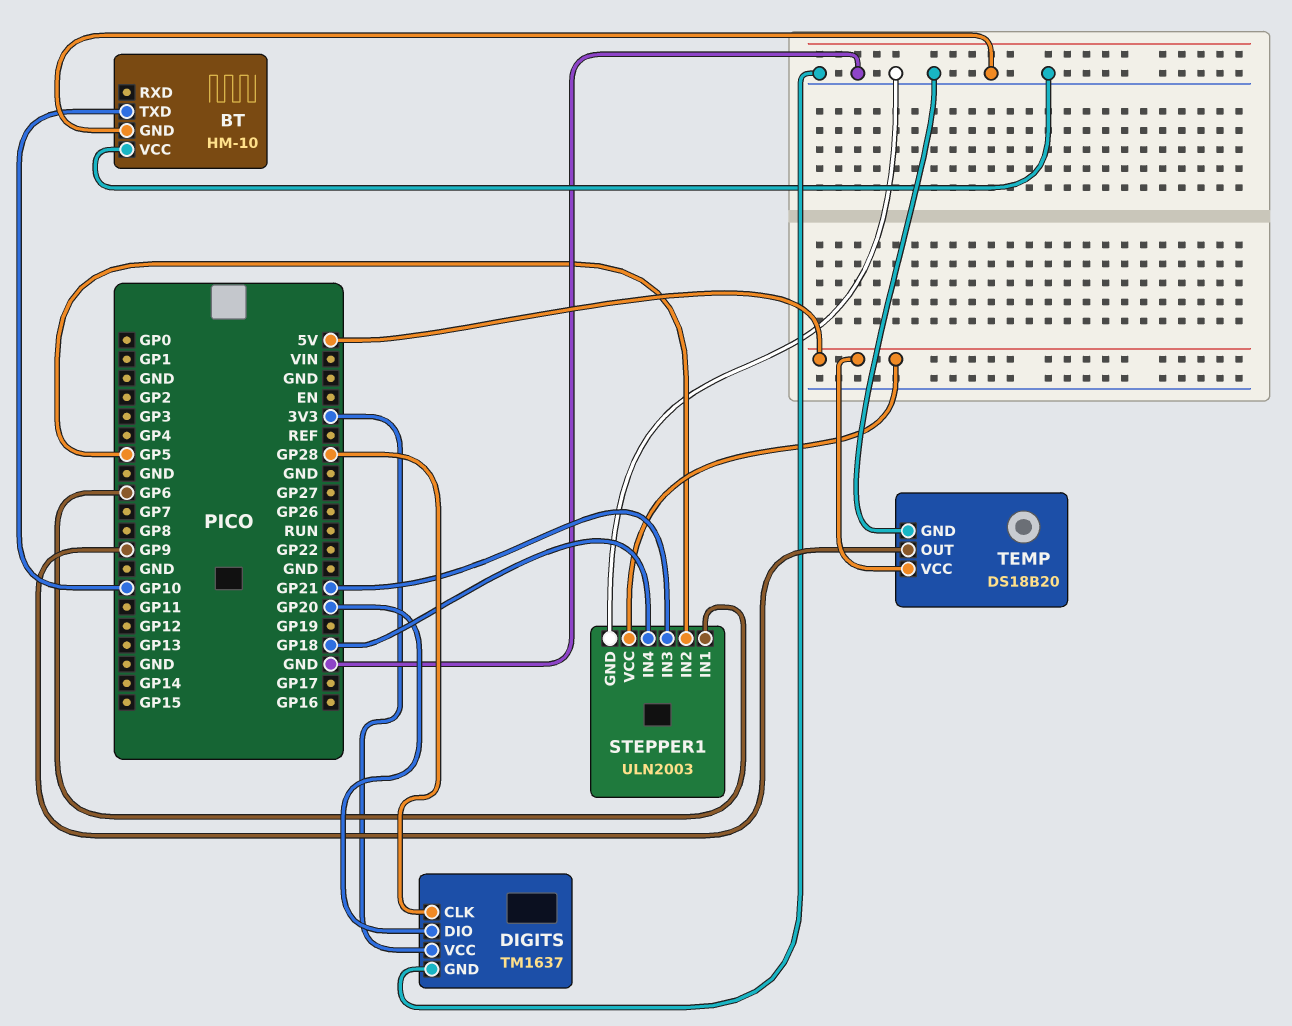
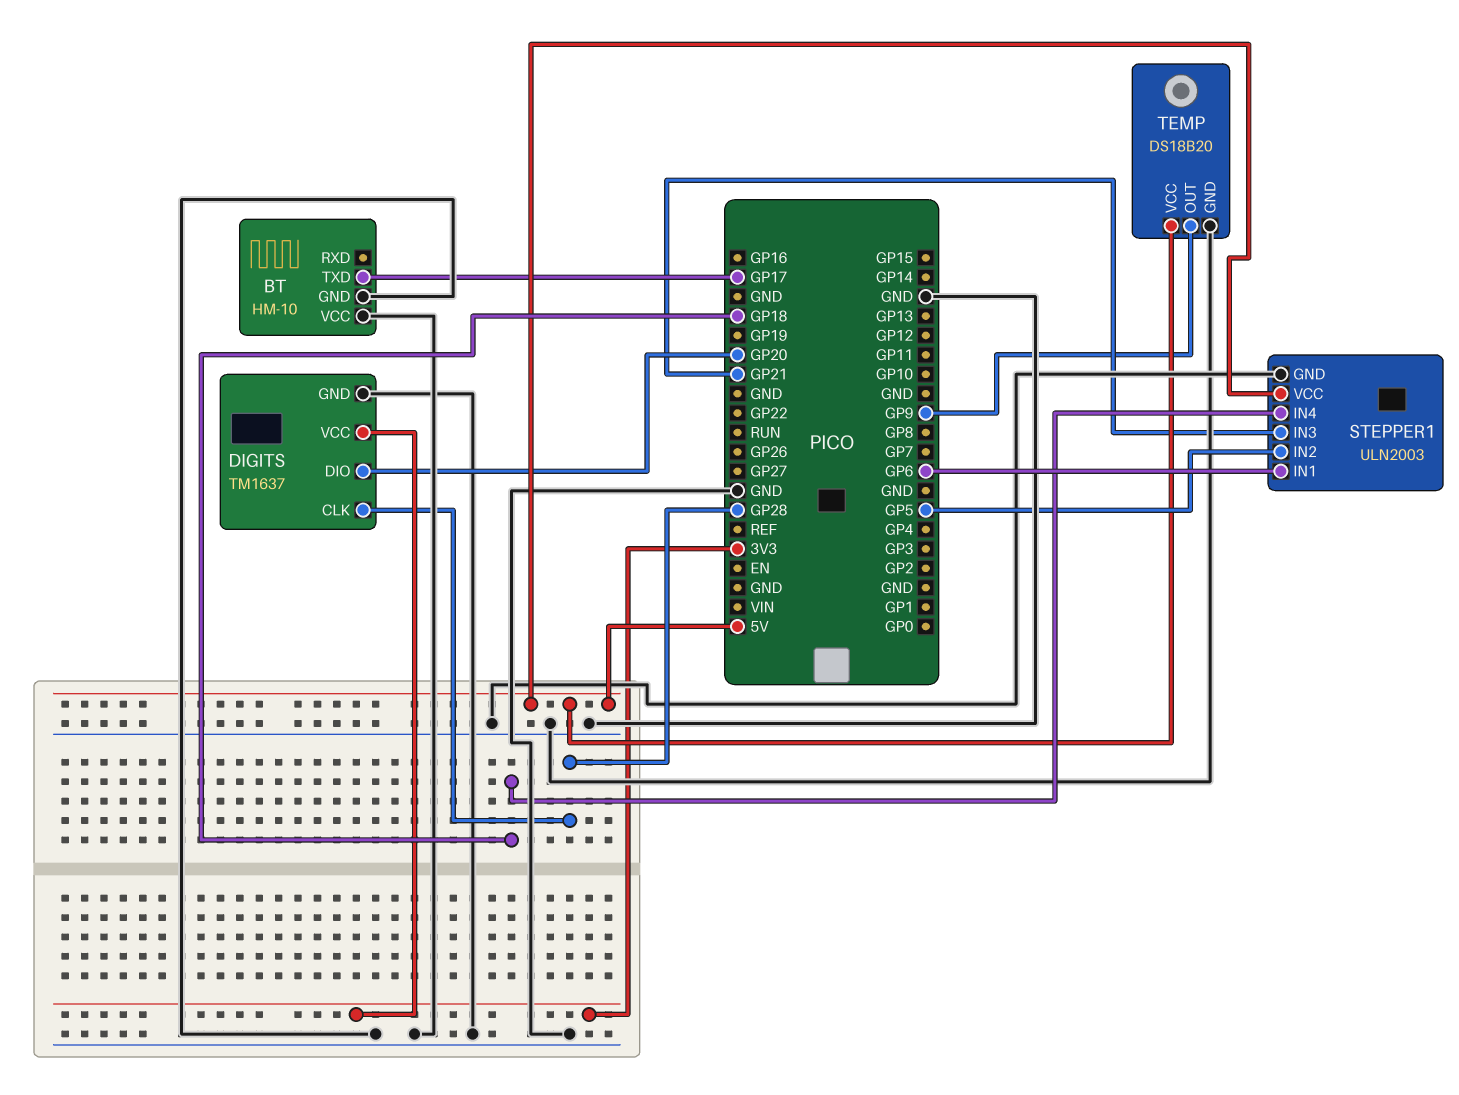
BT pin TXD: GP10 -> GP17

